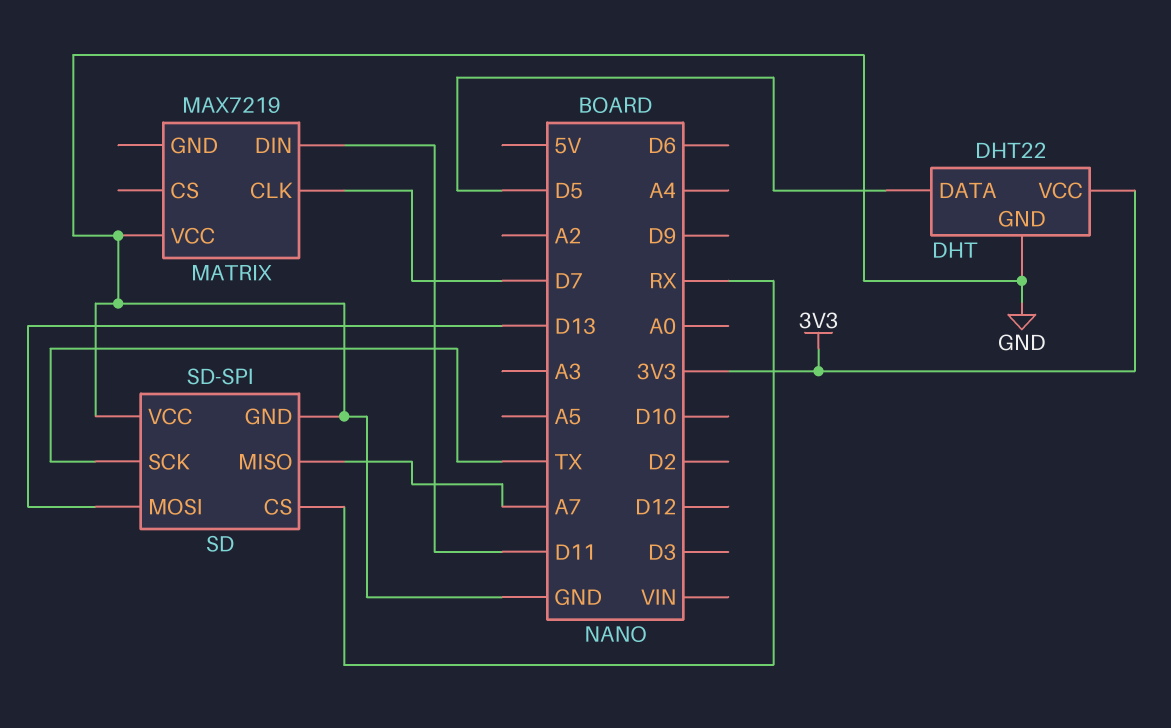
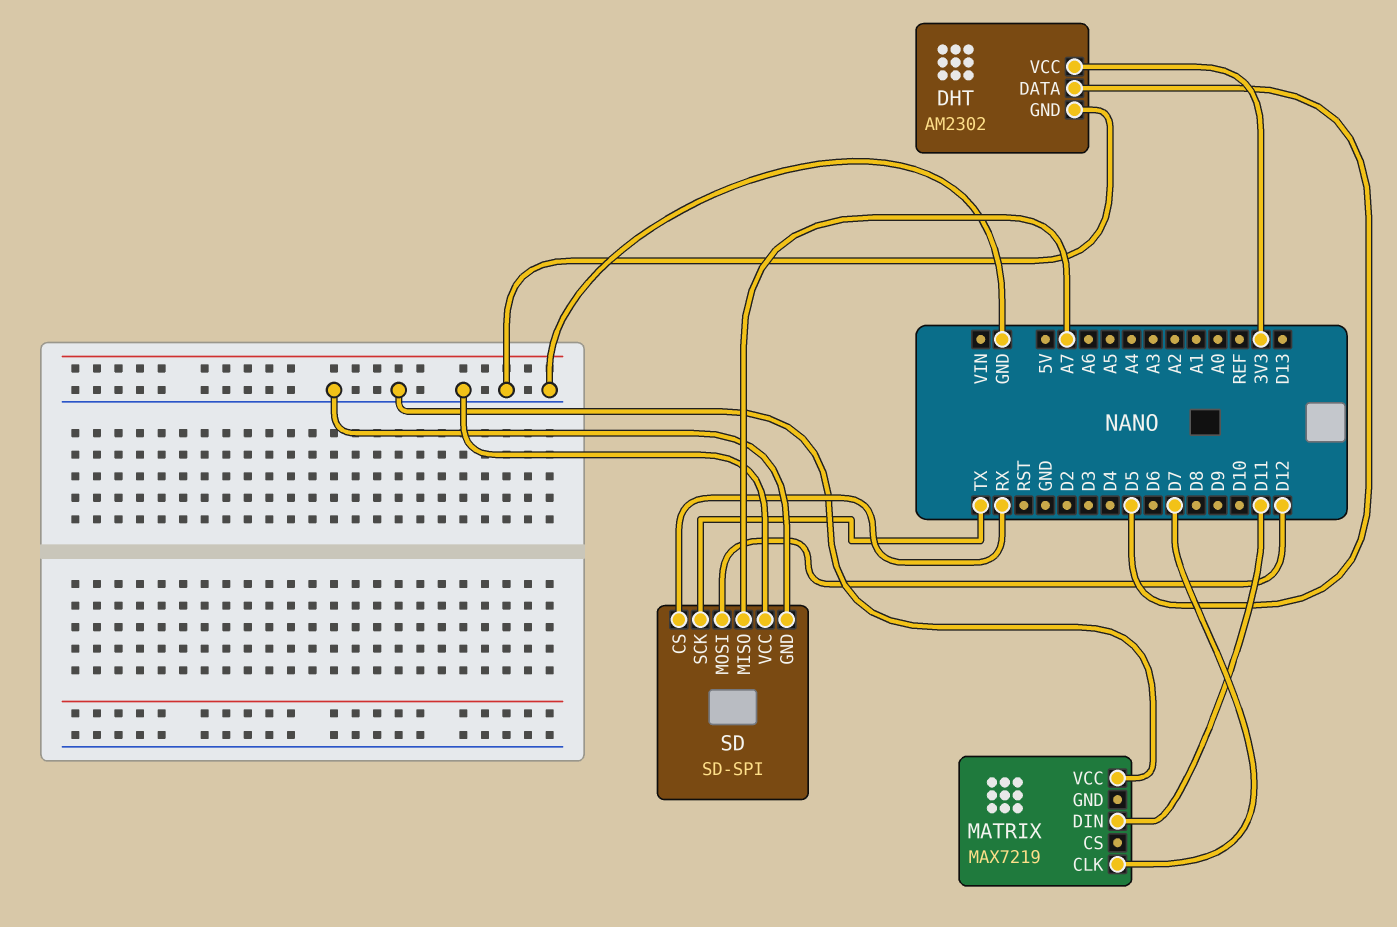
DHT: DHT22 -> AM2302
SD pin MOSI: D13 -> D12

